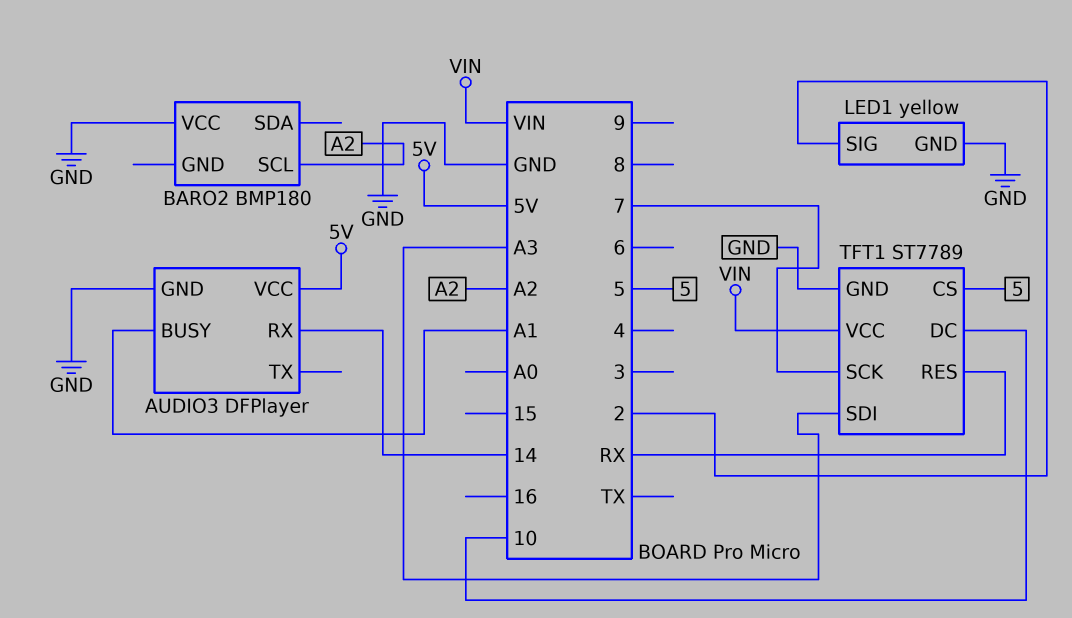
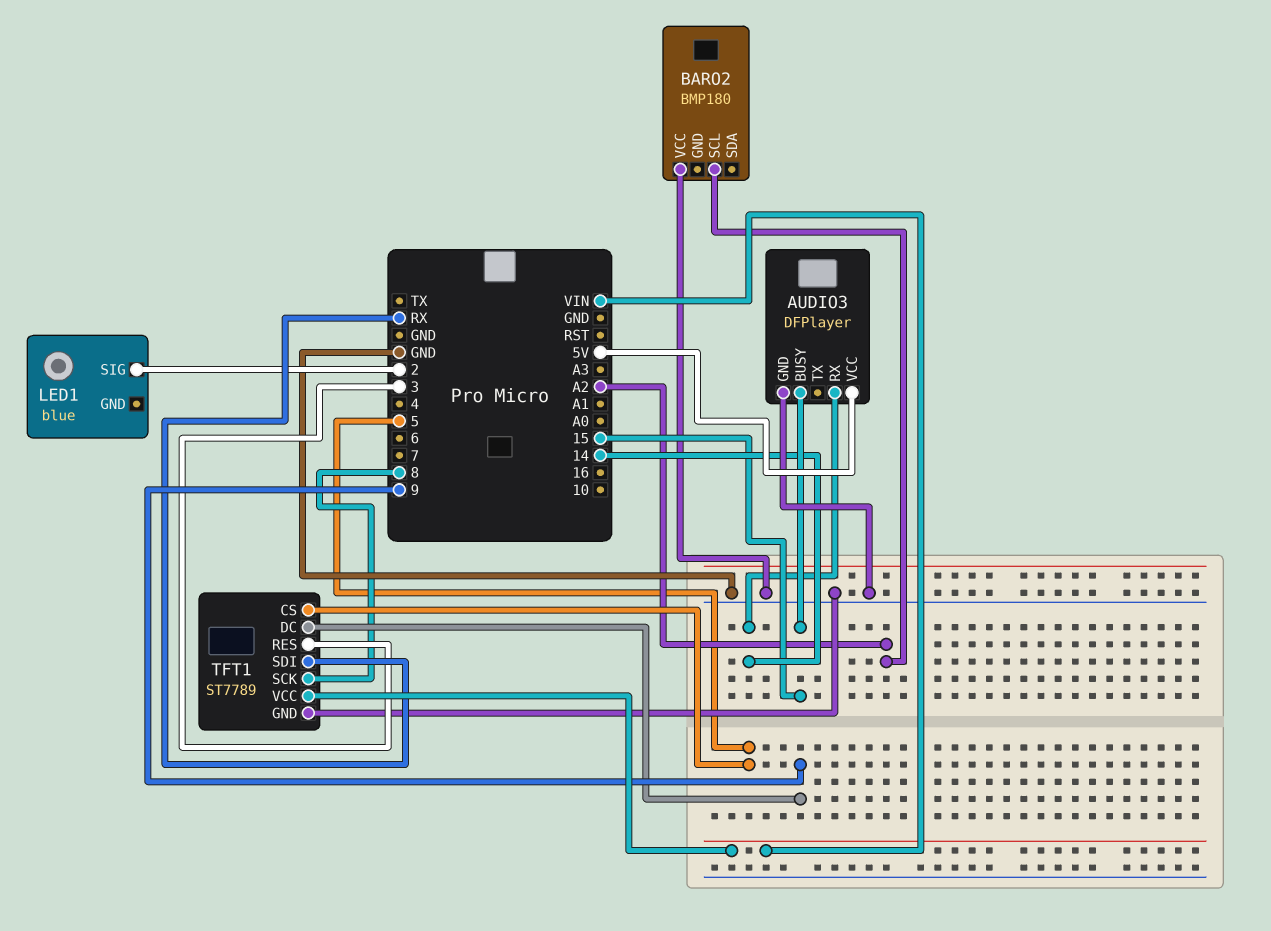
AUDIO3 pin BUSY: A1 -> 15
LED1: yellow -> blue
LED1 pin GND: GND -> none
TFT1 pin DC: 10 -> 9
TFT1 pin RES: RX -> 3
TFT1 pin SCK: 7 -> 8
TFT1 pin SDI: A3 -> RX

